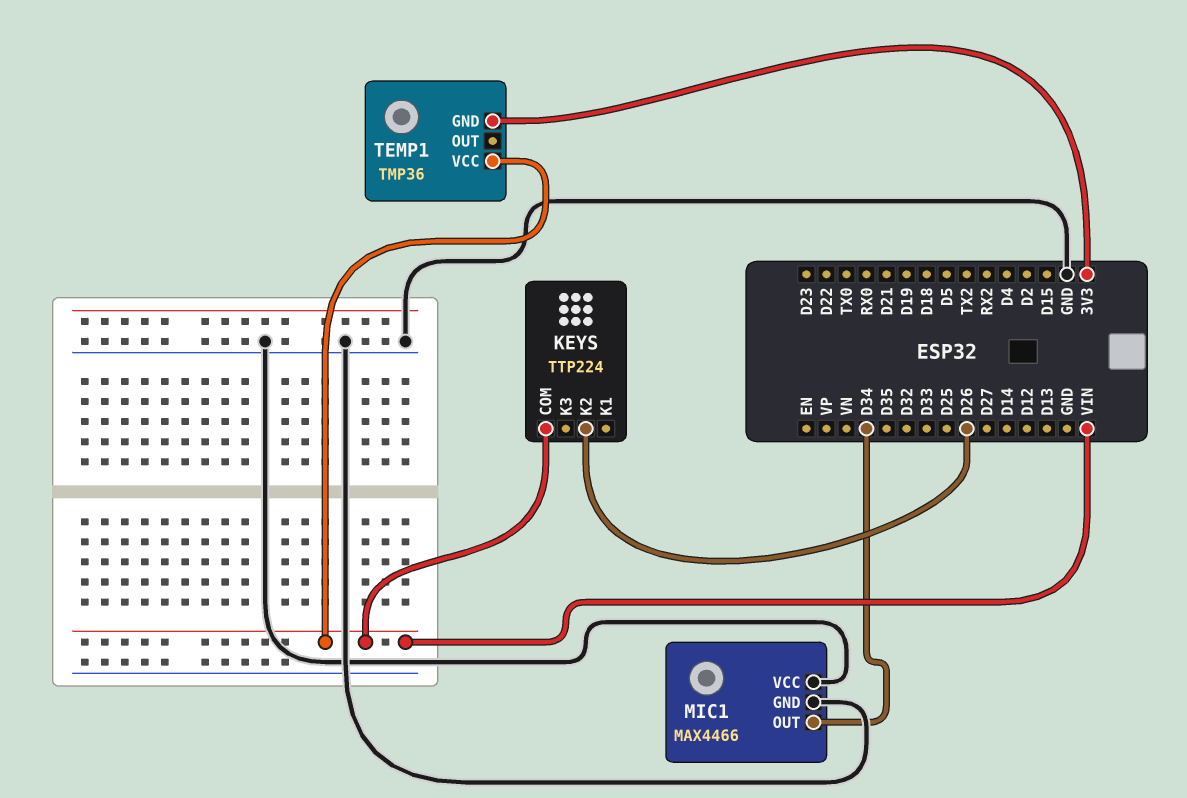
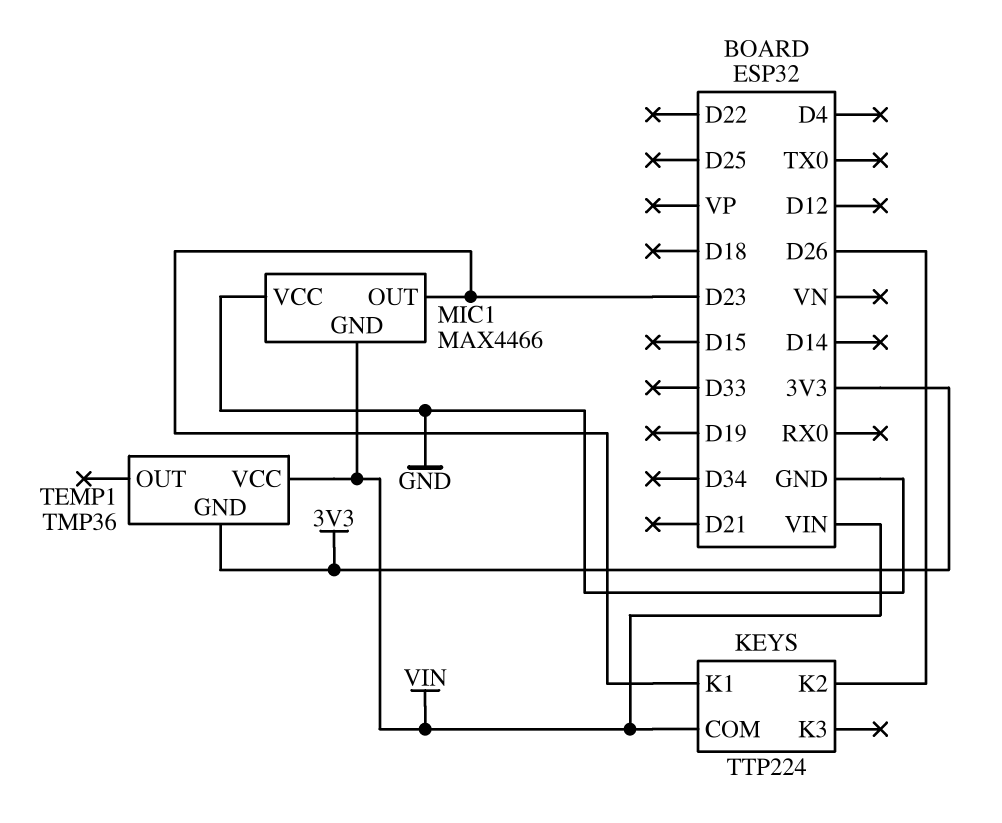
KEYS pin K1: none -> D23
MIC1 pin GND: GND -> VIN
MIC1 pin OUT: D34 -> D23

